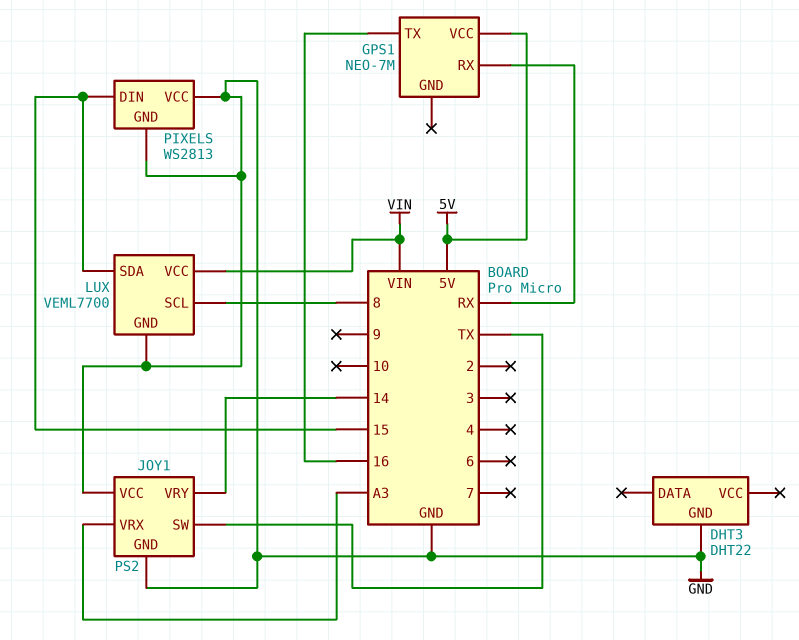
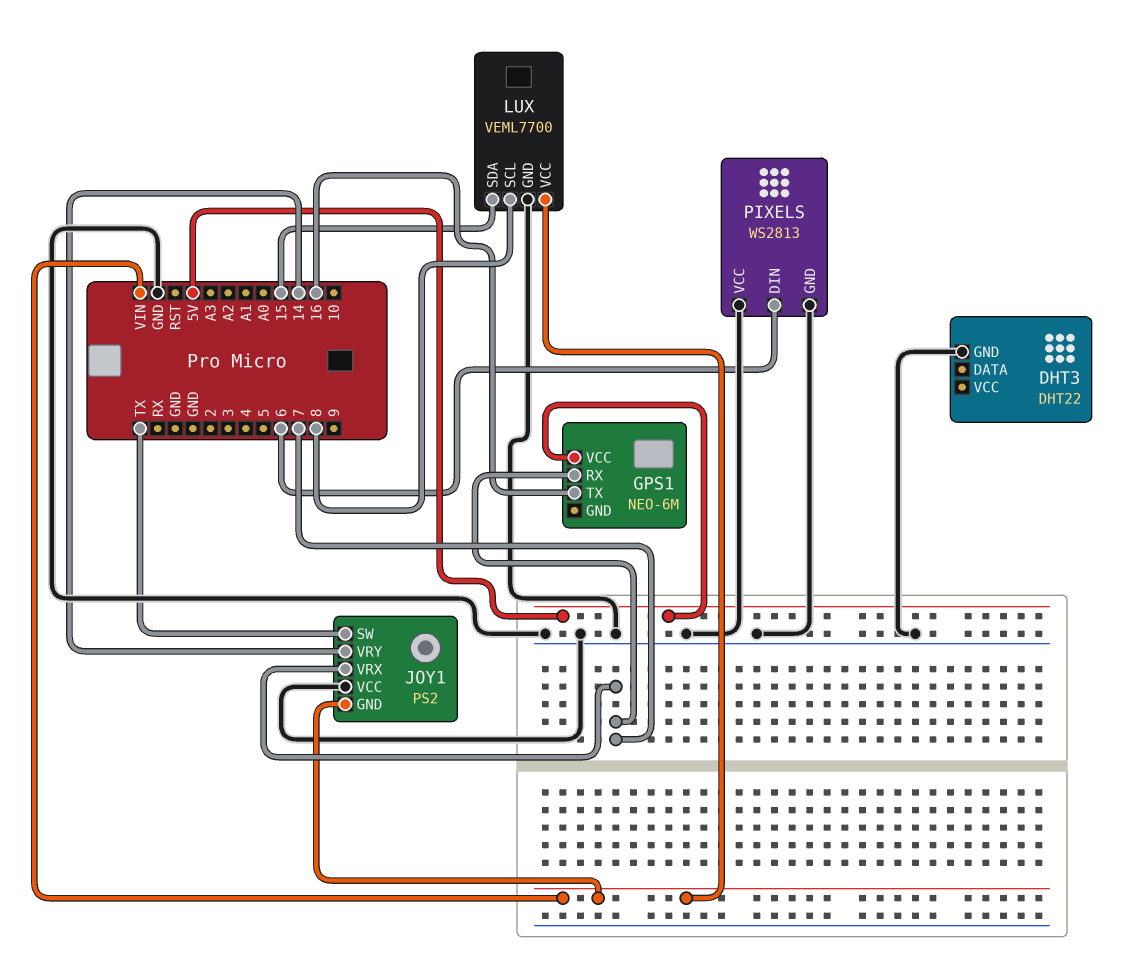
GPS1: NEO-7M -> NEO-6M
GPS1 pin RX: RX -> 7
JOY1 pin GND: GND -> VIN
JOY1 pin VRX: A3 -> 7
PIXELS pin DIN: 15 -> 6

